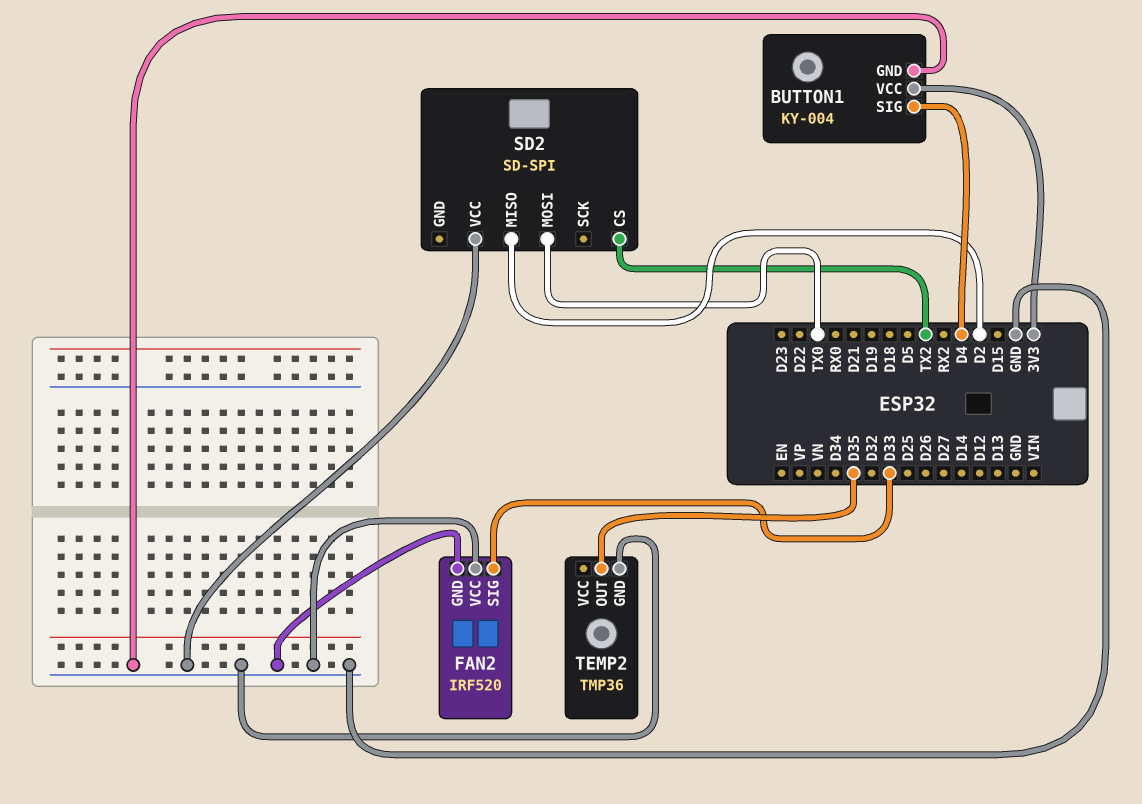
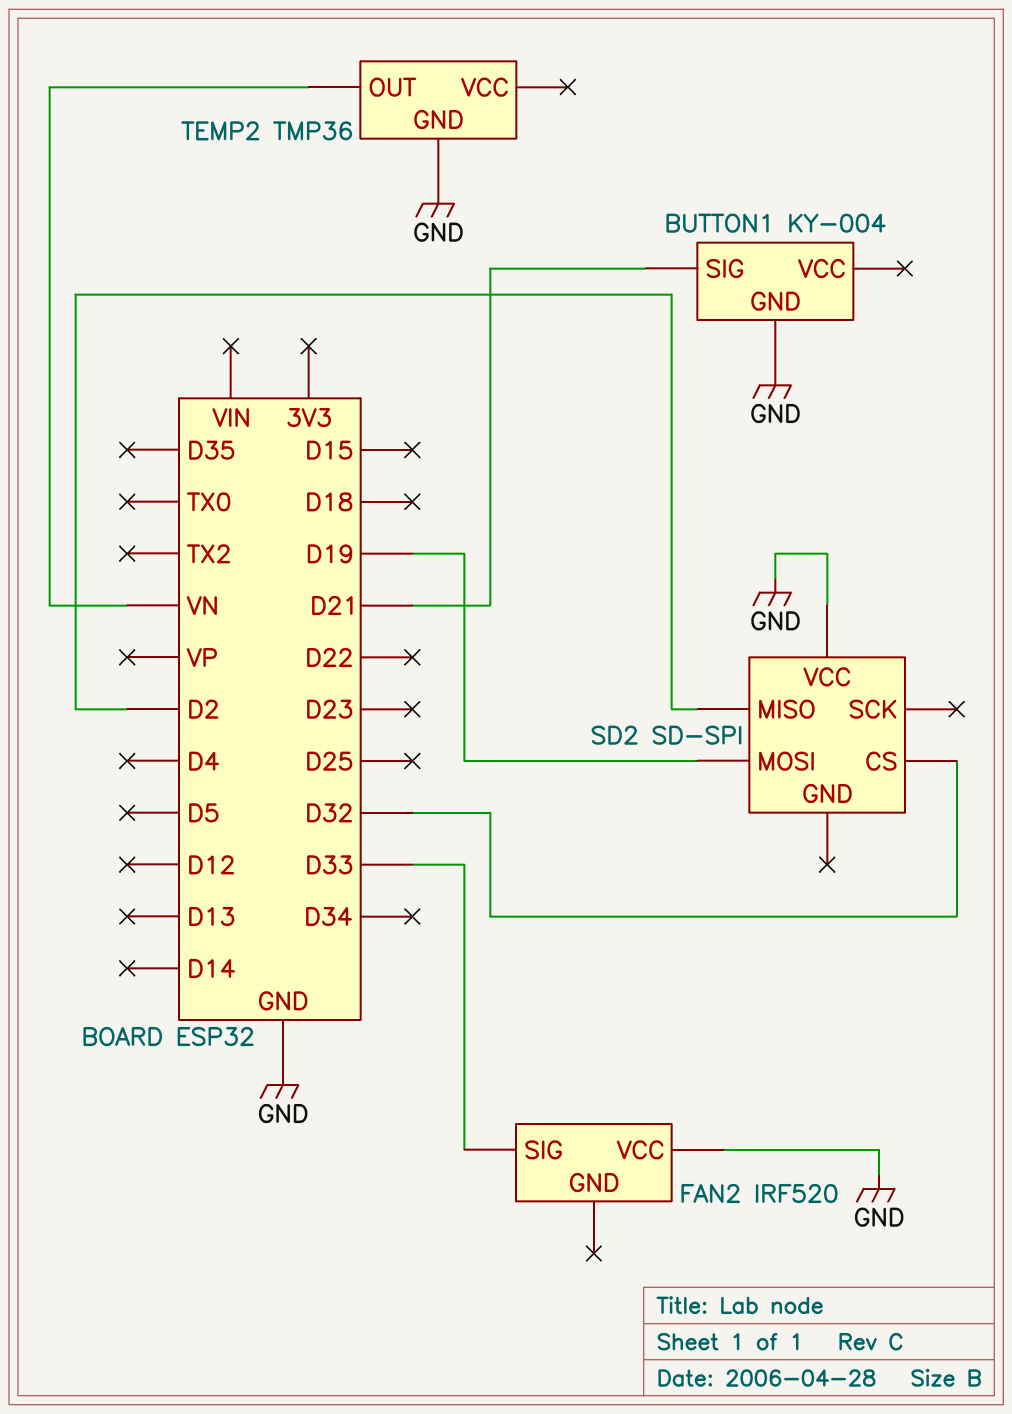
BUTTON1 pin SIG: D4 -> D21
BUTTON1 pin VCC: 3V3 -> none
FAN2 pin GND: GND -> none
SD2 pin CS: TX2 -> D32
SD2 pin MOSI: TX0 -> D19
TEMP2 pin OUT: D35 -> VN

